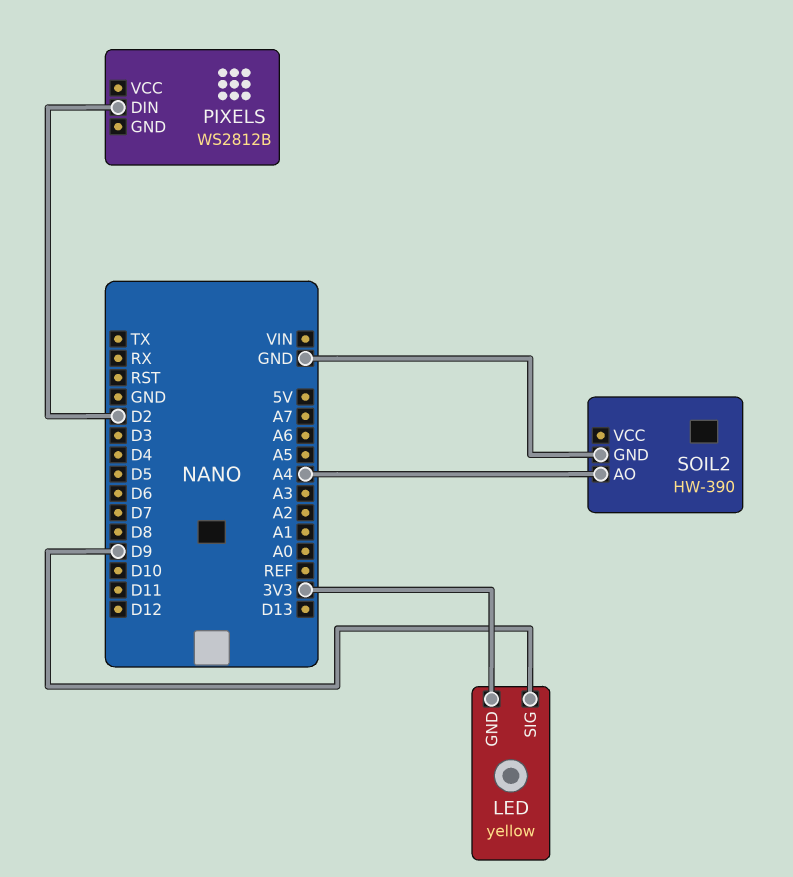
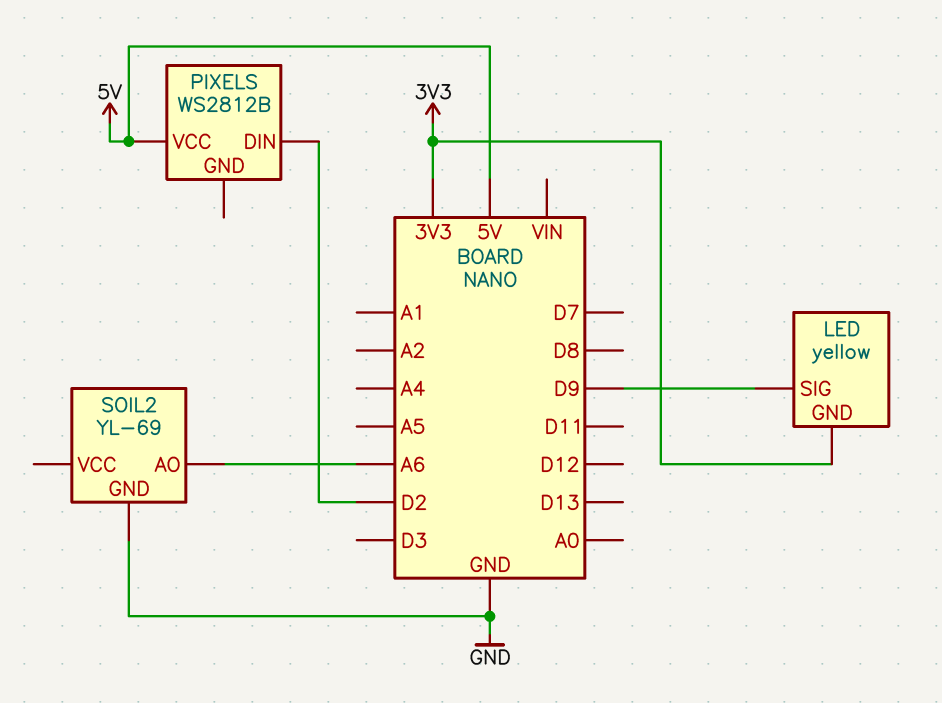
PIXELS pin VCC: none -> 5V
SOIL2: HW-390 -> YL-69
SOIL2 pin AO: A4 -> A6

